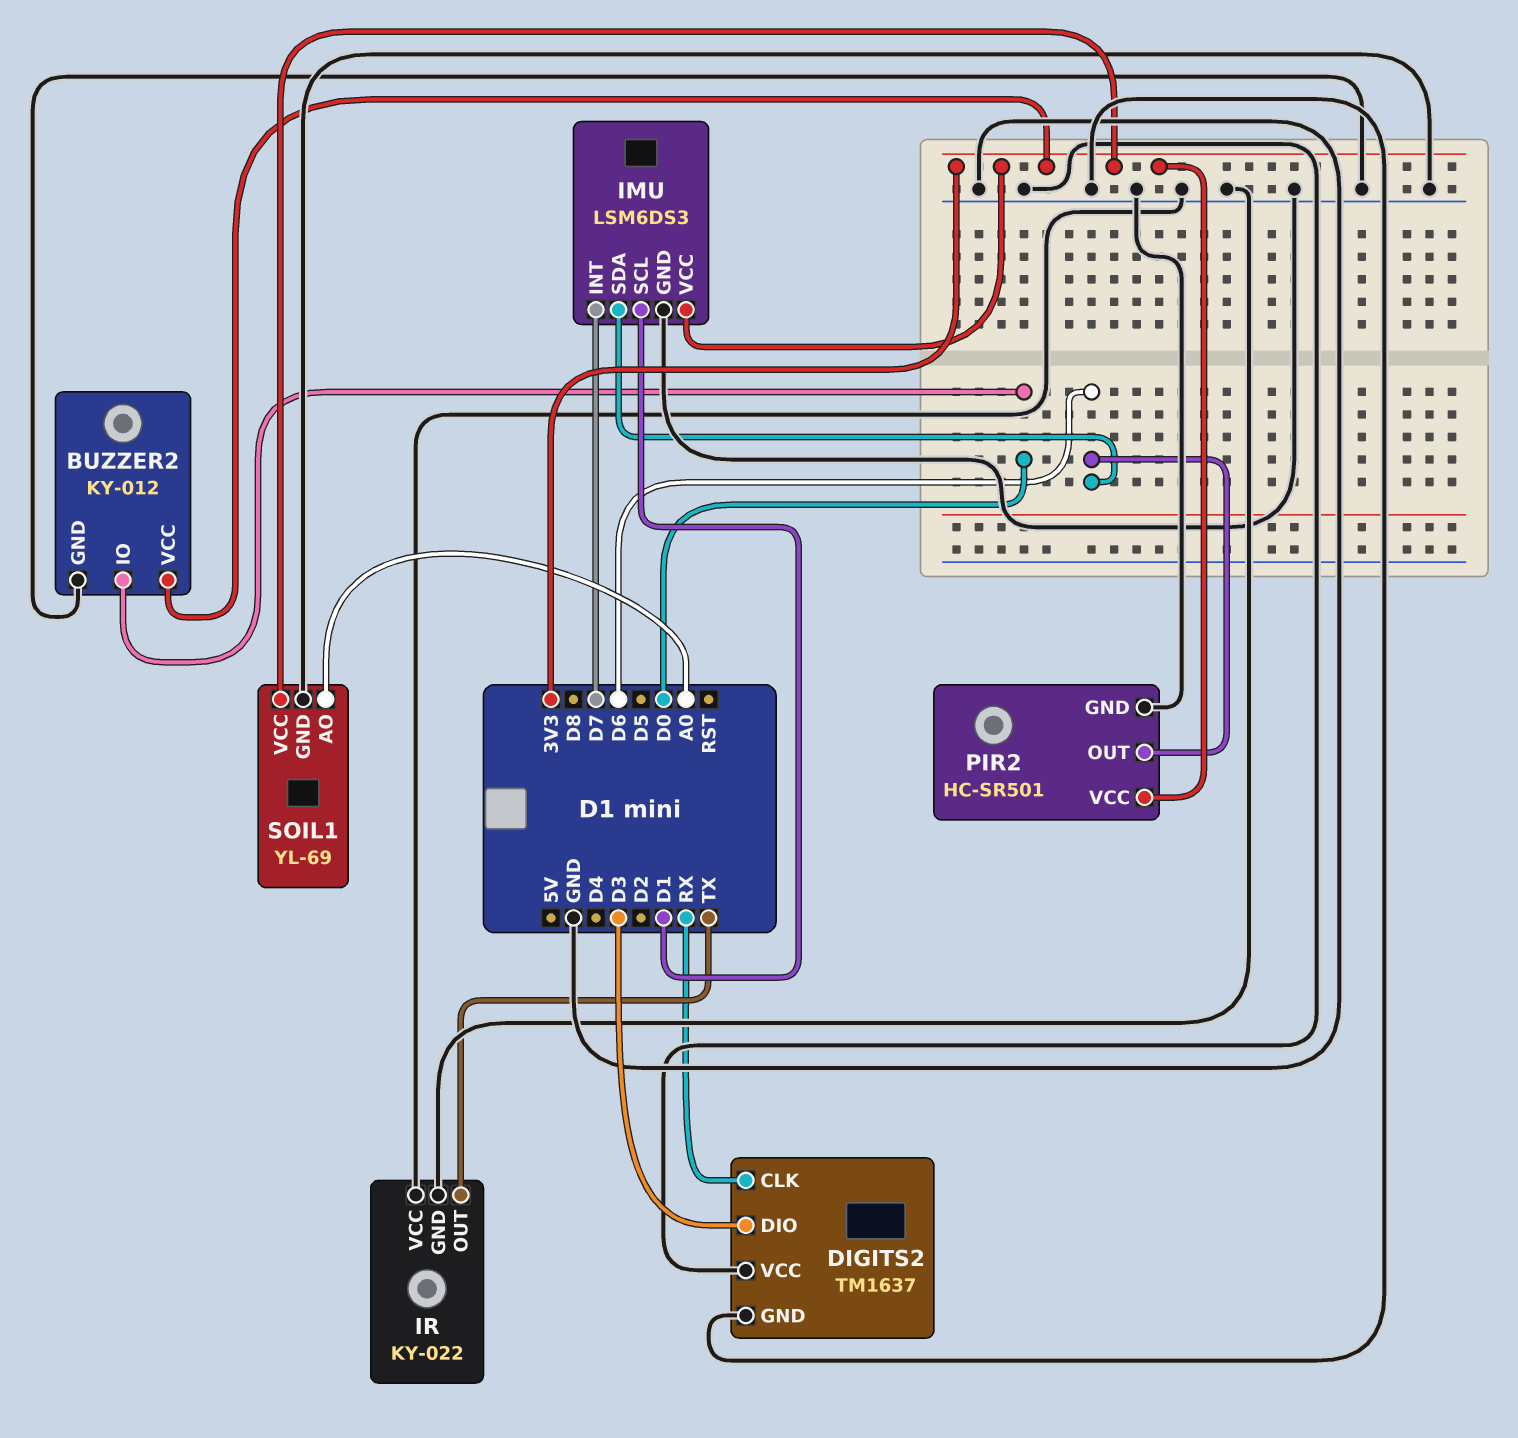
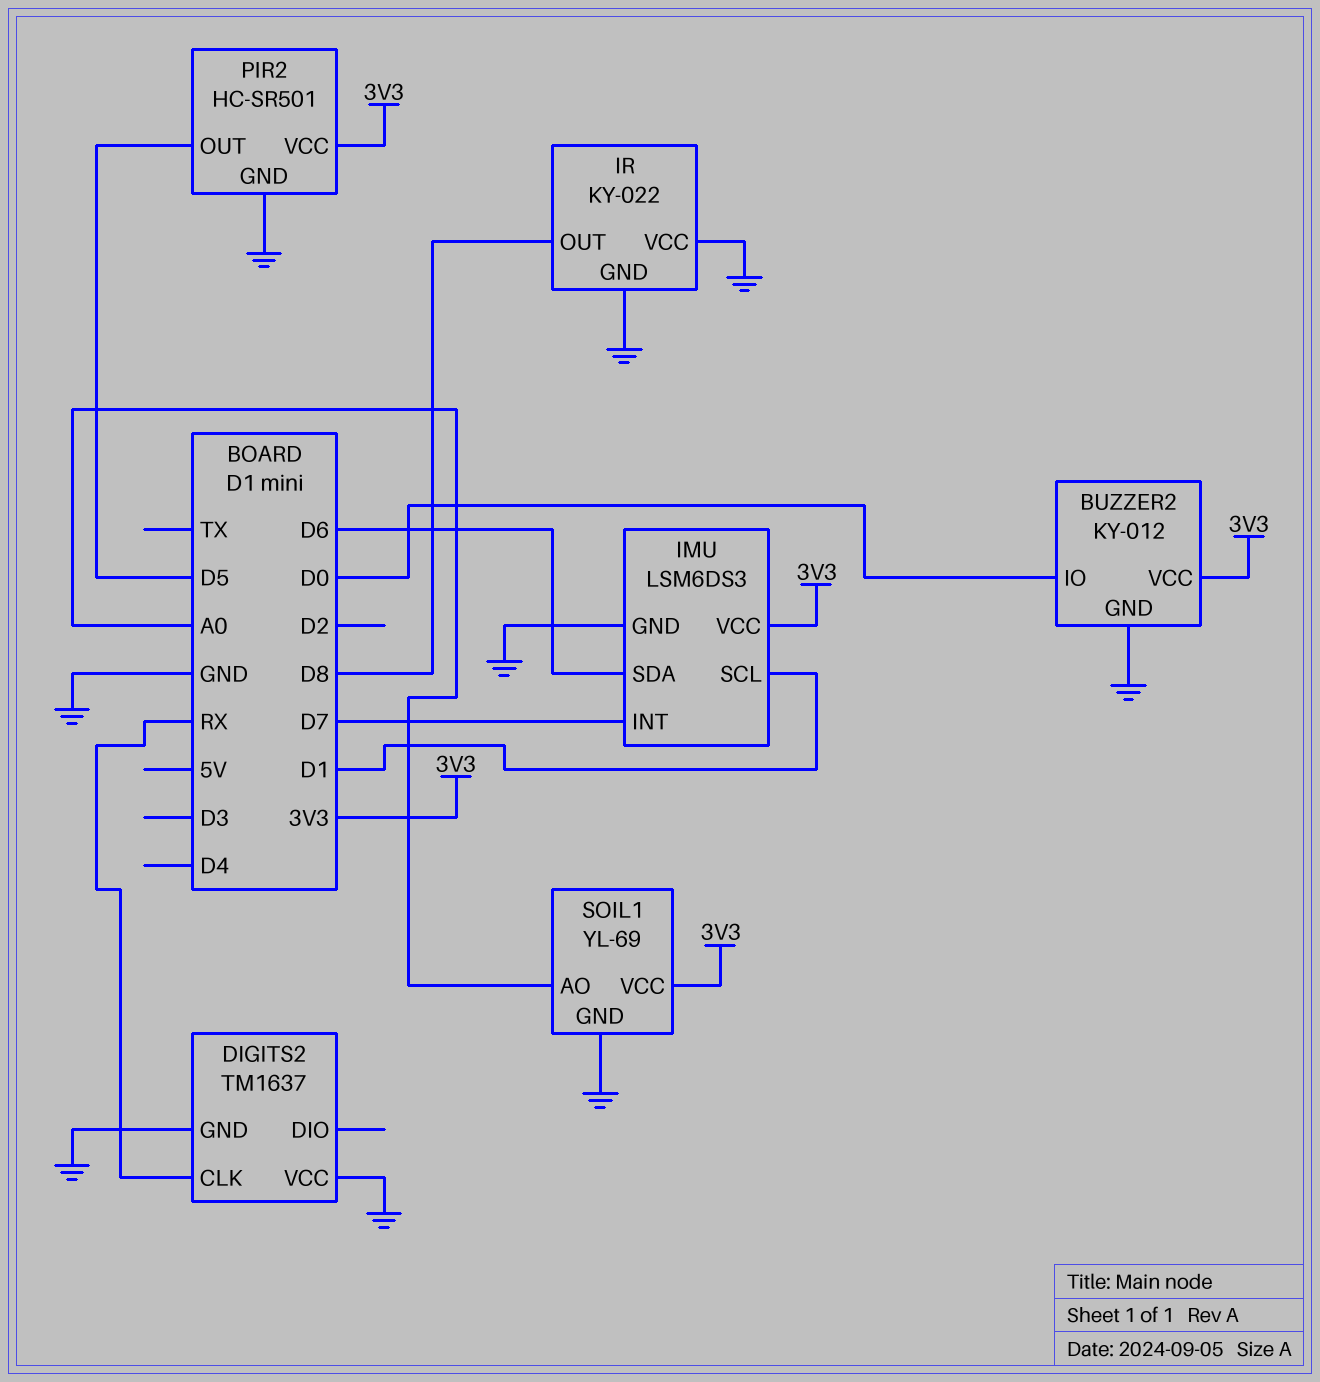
DIGITS2 pin DIO: D3 -> none
IR pin OUT: TX -> D8
PIR2 pin OUT: D6 -> D5

